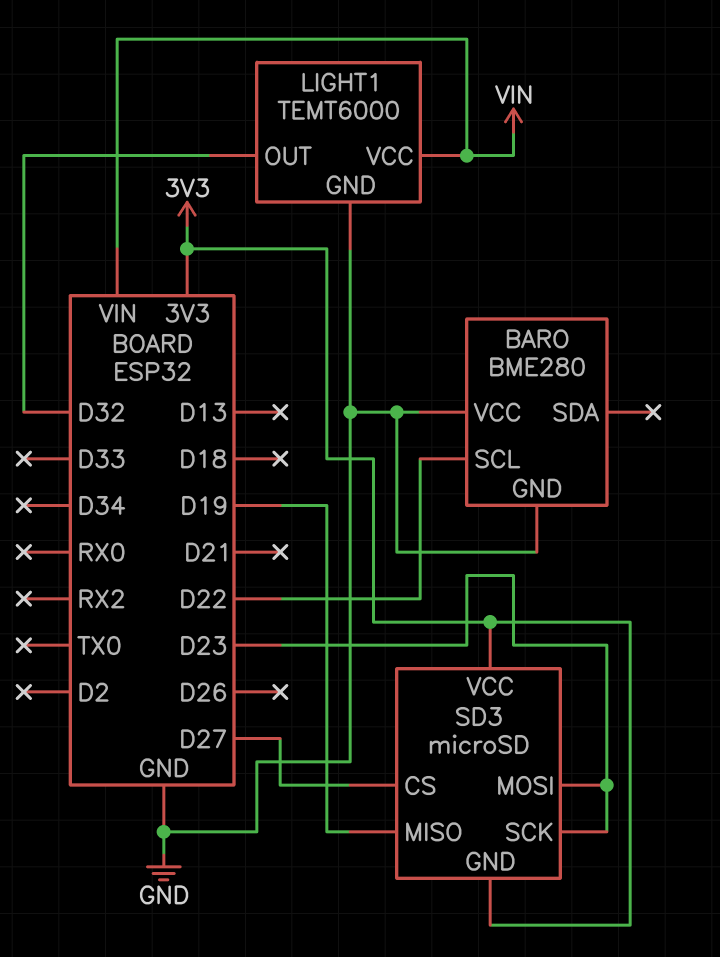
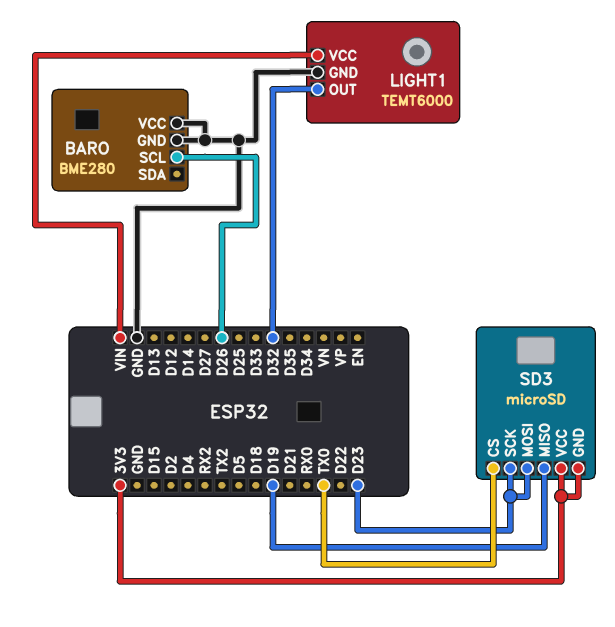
BARO pin SCL: D22 -> D26
SD3 pin CS: D27 -> TX0

